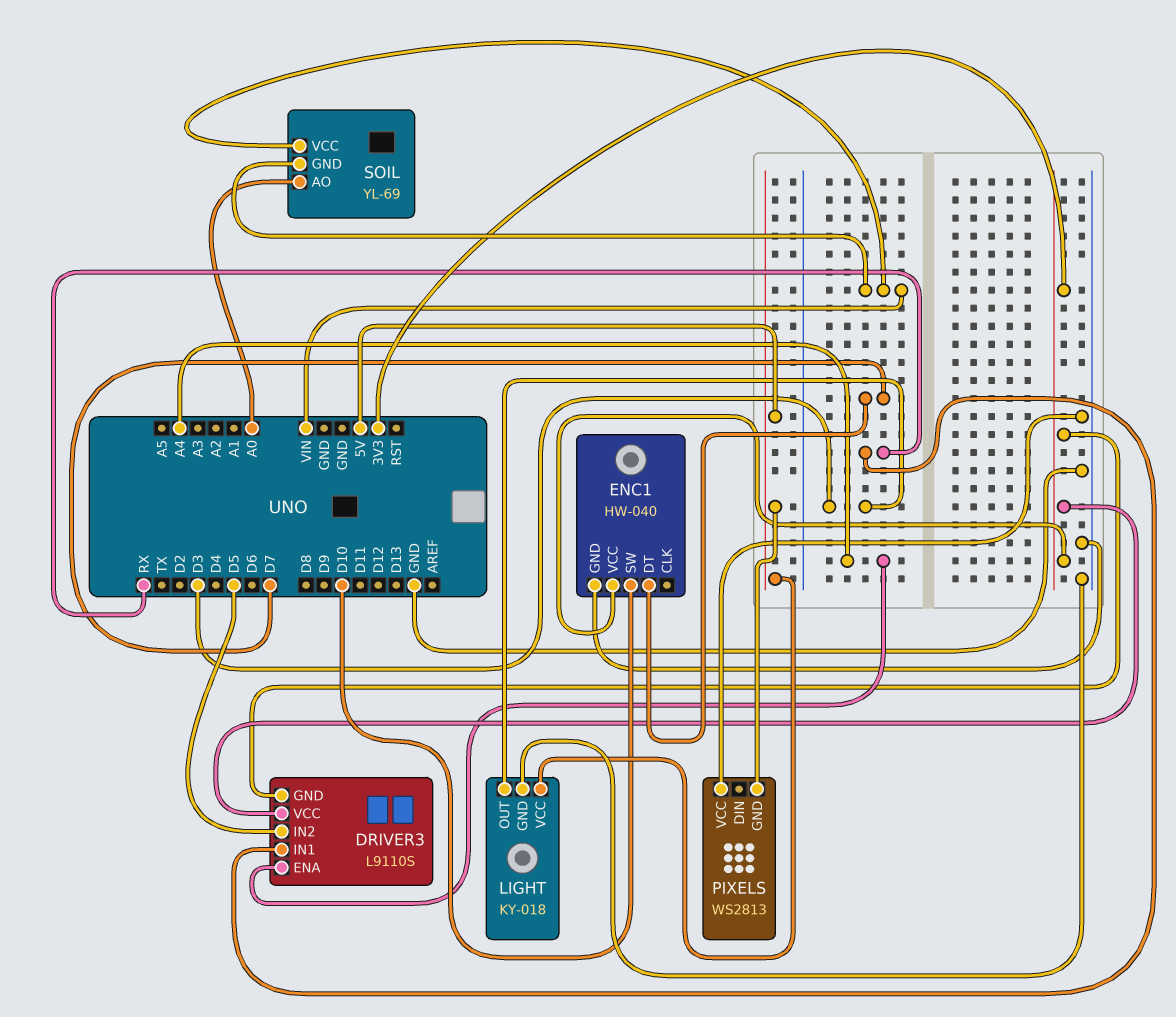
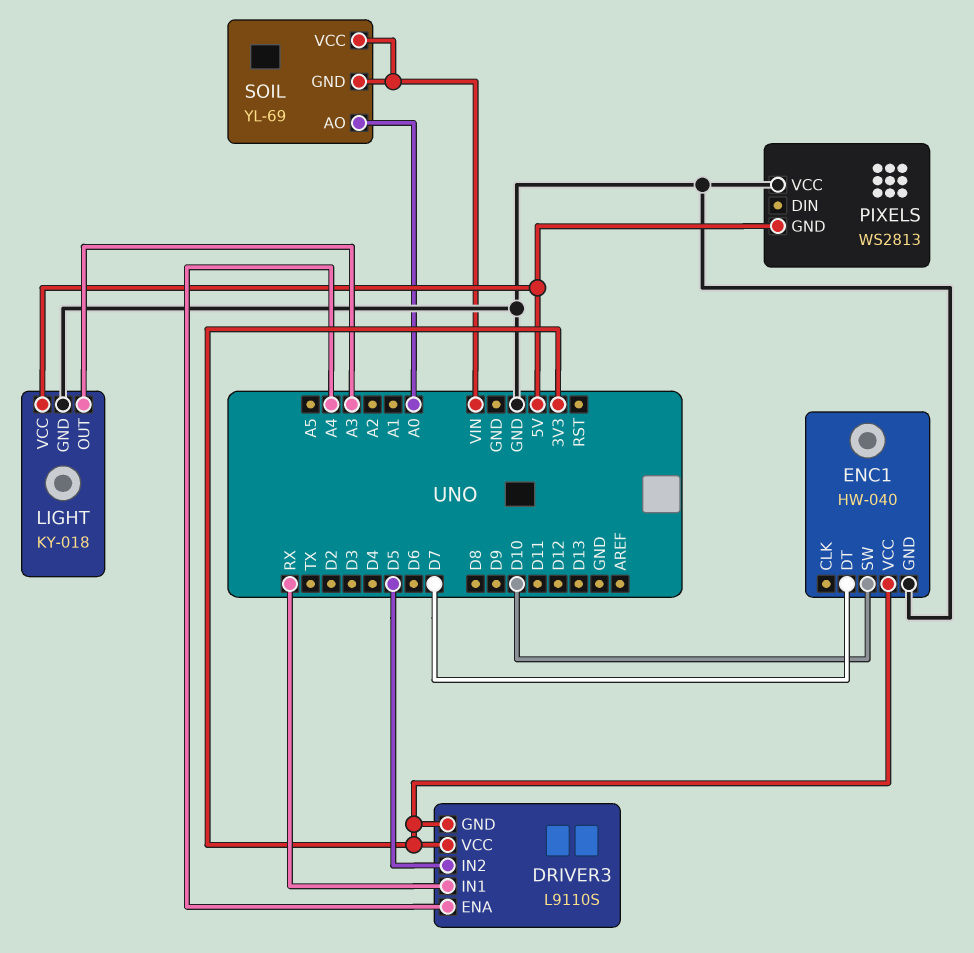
LIGHT pin OUT: D3 -> A3

